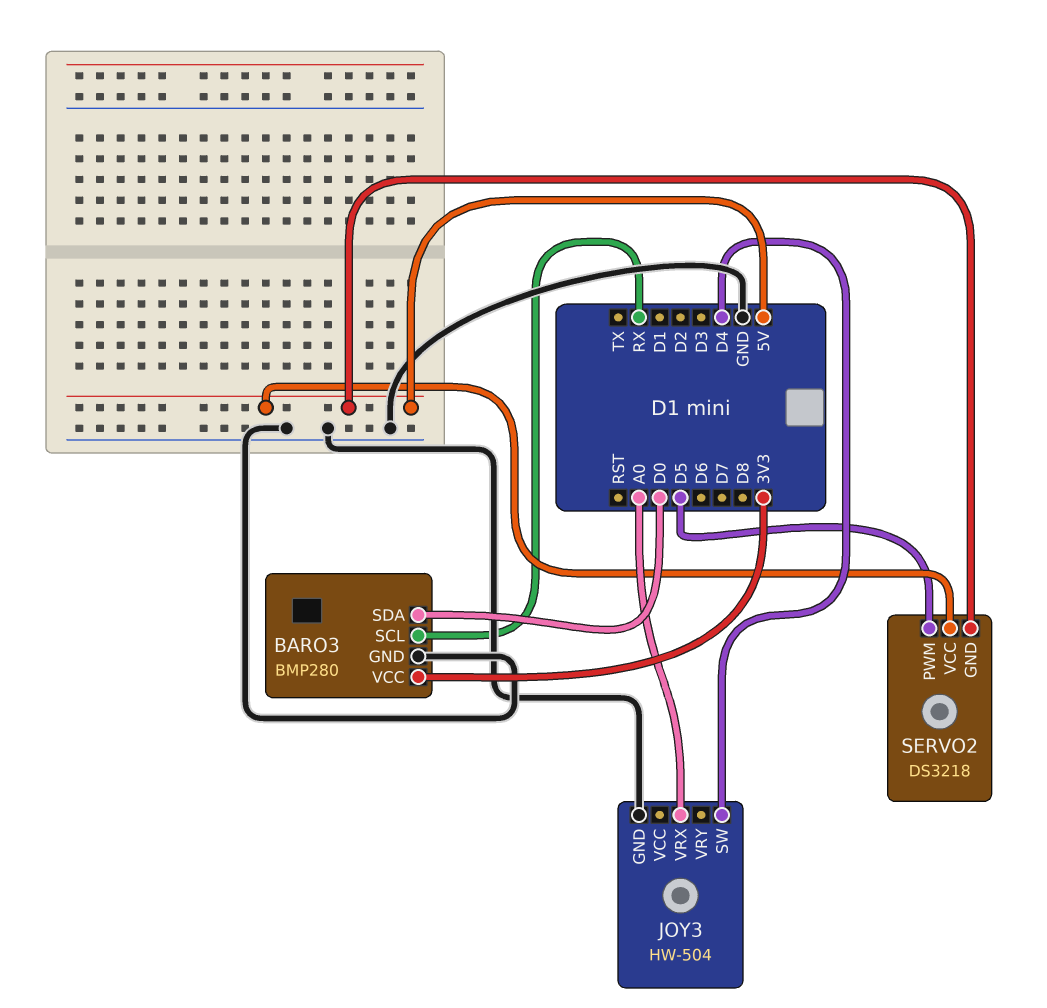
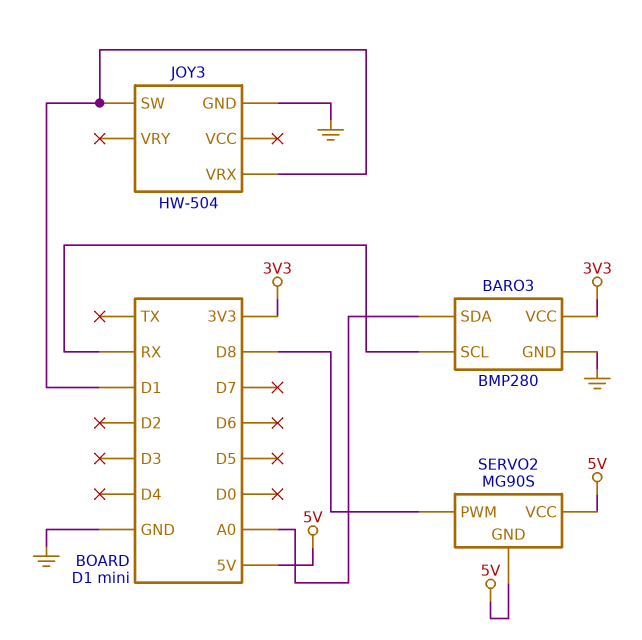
BARO3 pin SDA: D0 -> A0
JOY3 pin SW: D4 -> D1
JOY3 pin VRX: A0 -> D1
SERVO2: DS3218 -> MG90S
SERVO2 pin PWM: D5 -> D8

